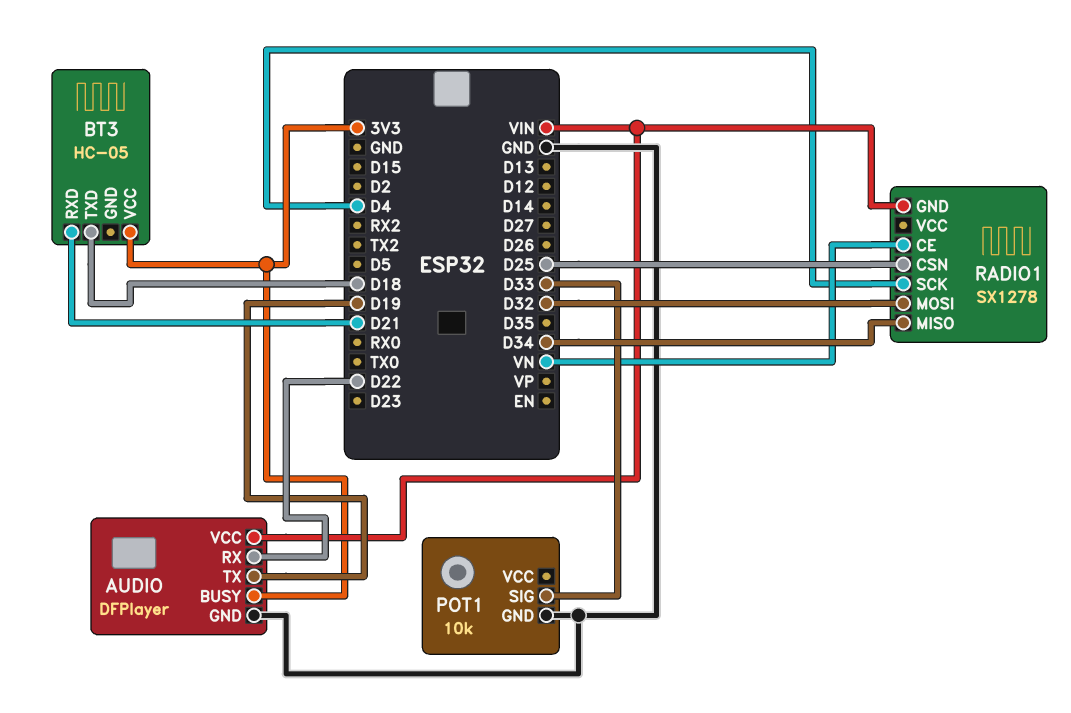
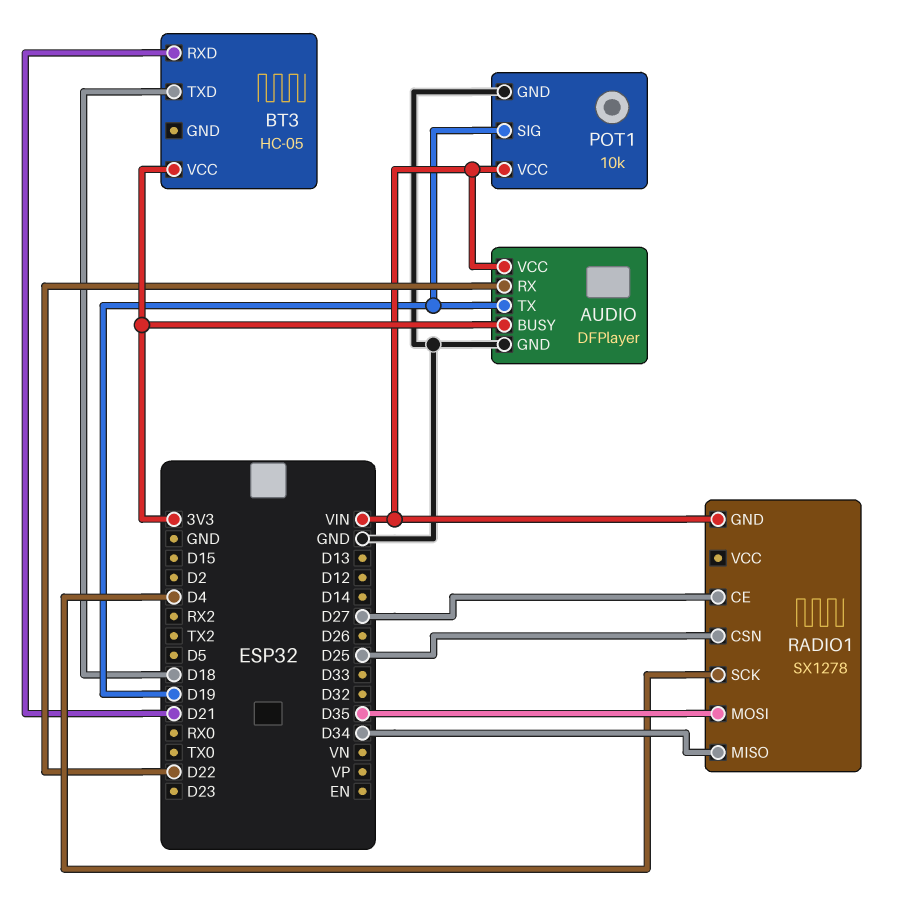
POT1 pin SIG: D33 -> D19
POT1 pin VCC: none -> VIN
RADIO1 pin CE: VN -> D27
RADIO1 pin MOSI: D32 -> D35

